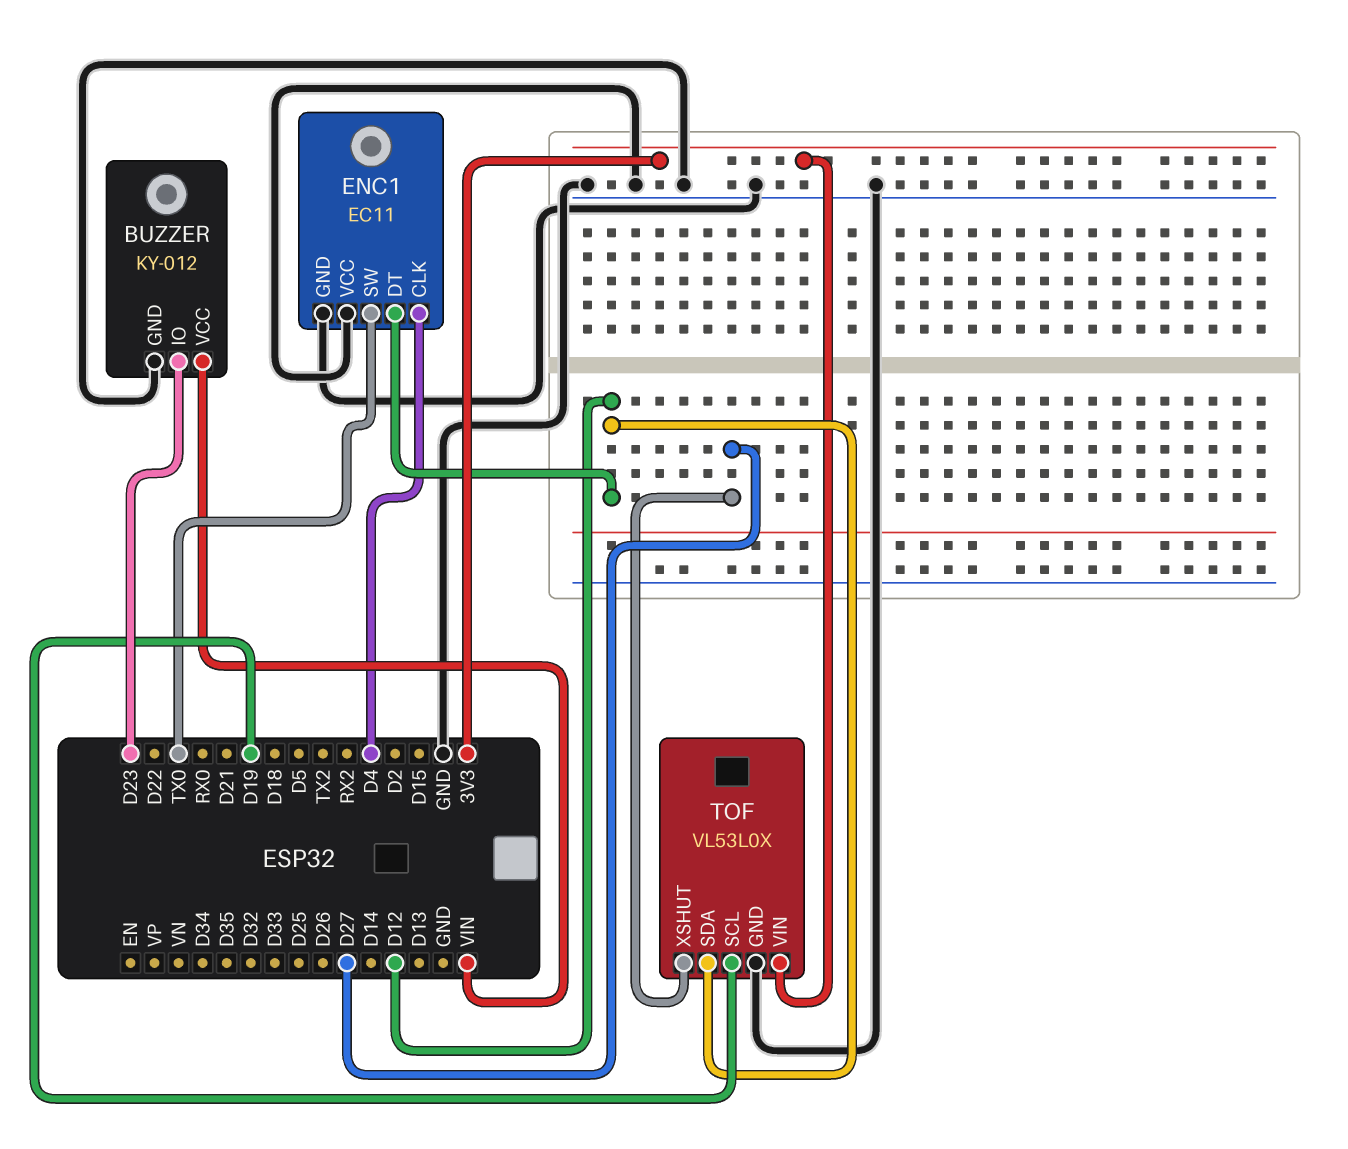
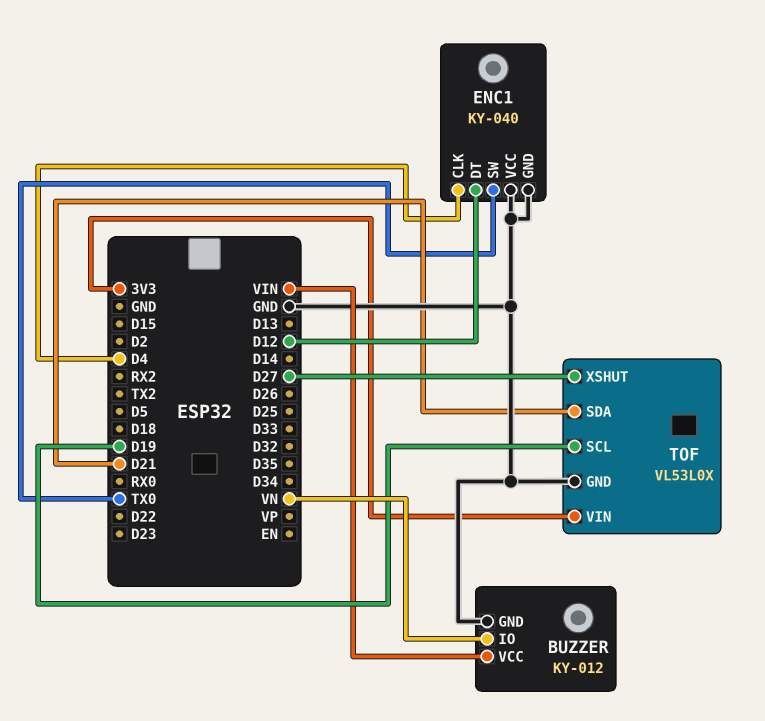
BUZZER pin IO: D23 -> VN
ENC1: EC11 -> KY-040
TOF pin SDA: D12 -> D21

